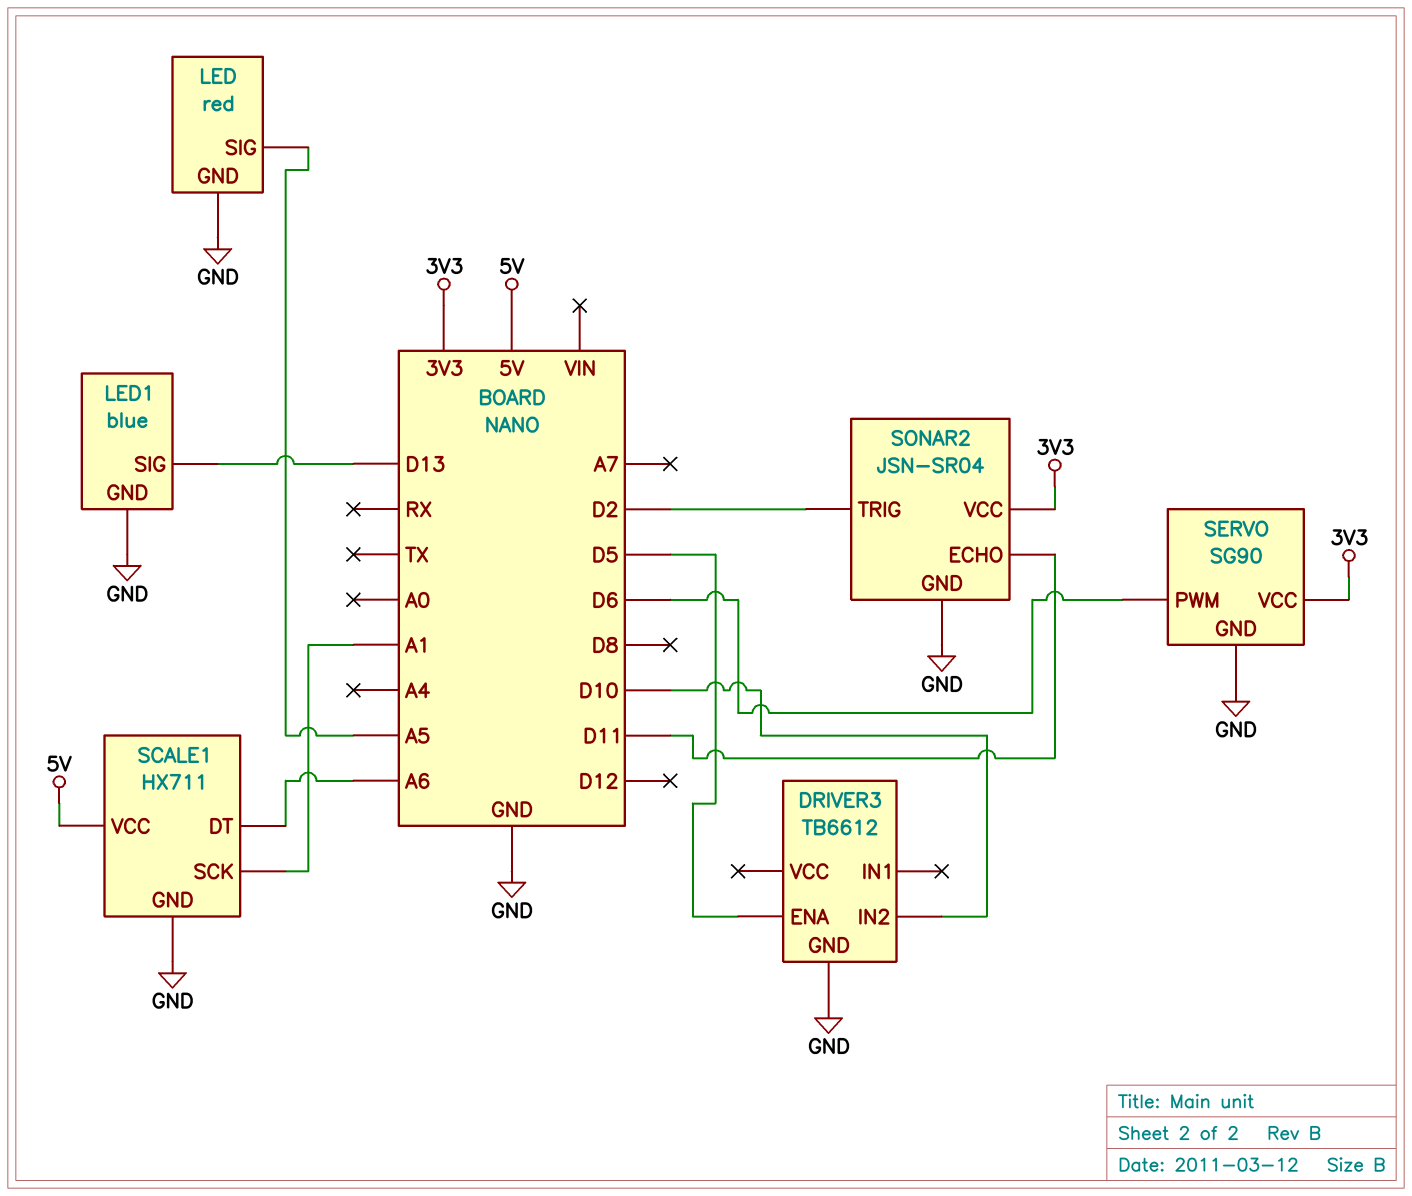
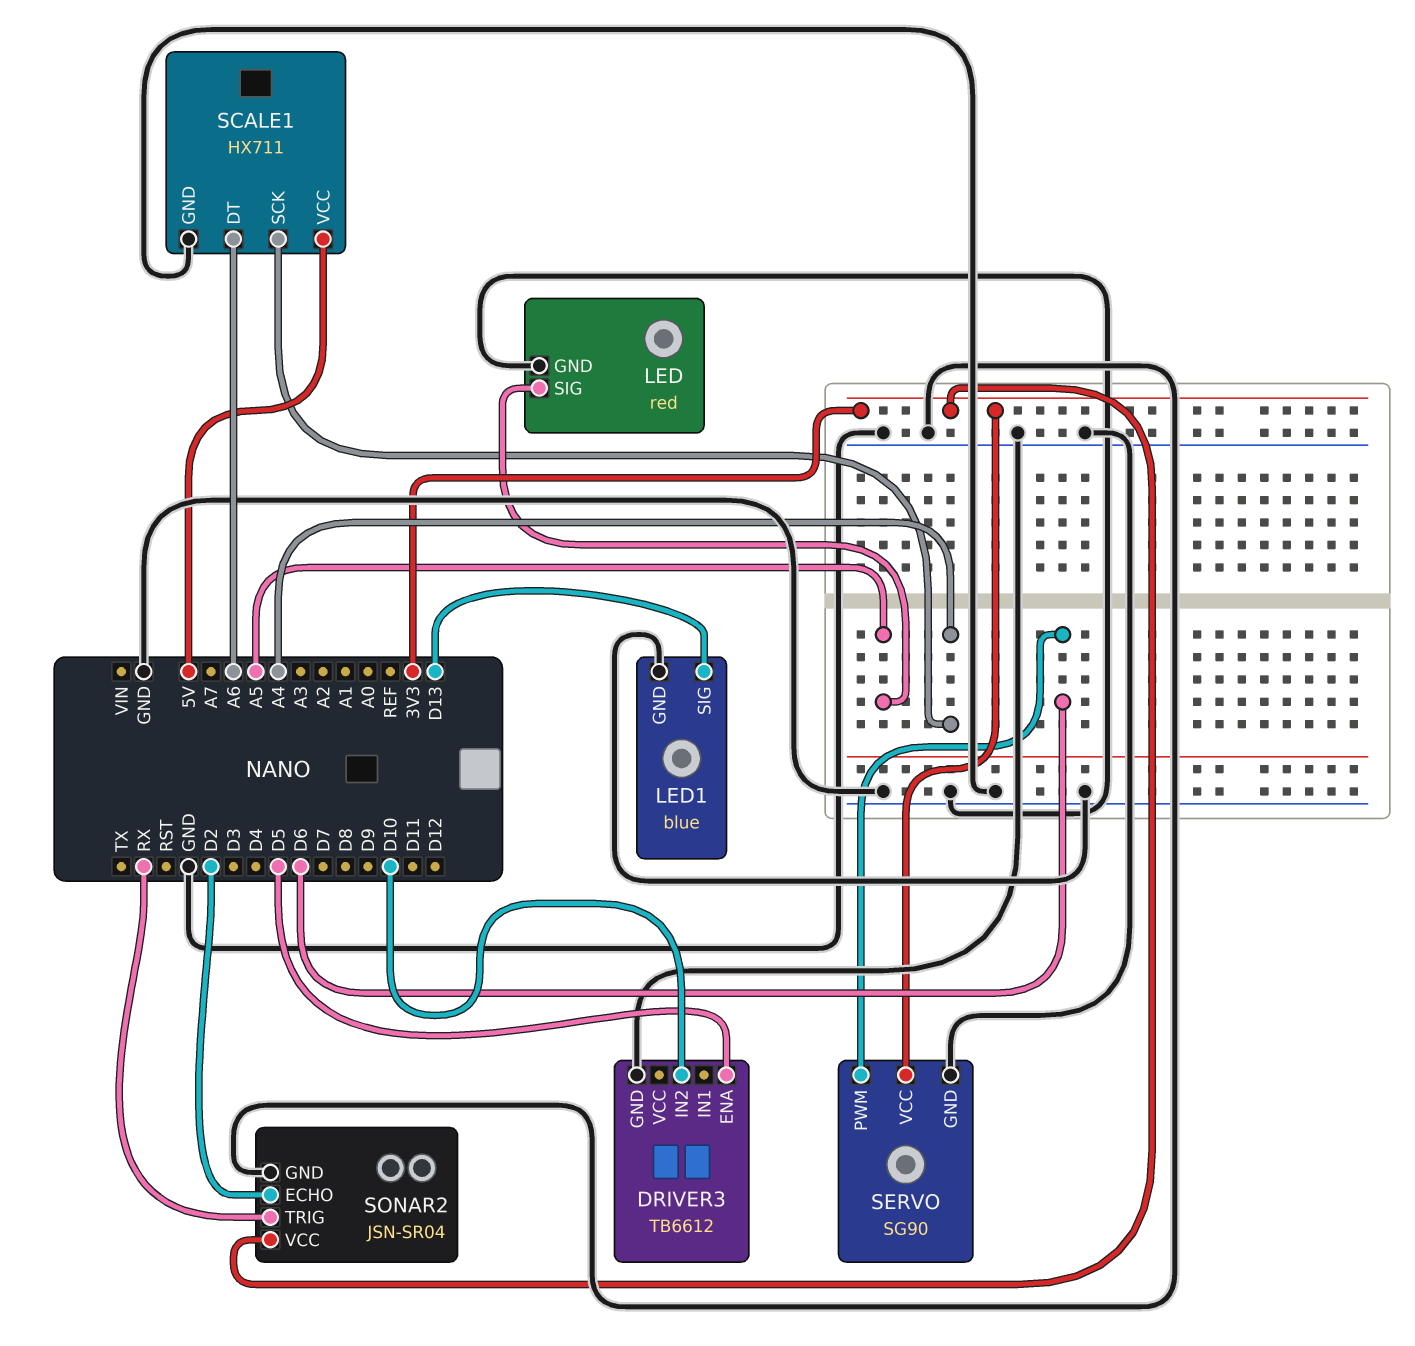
SCALE1 pin SCK: A1 -> A4
SONAR2 pin ECHO: D11 -> D2
SONAR2 pin TRIG: D2 -> RX

